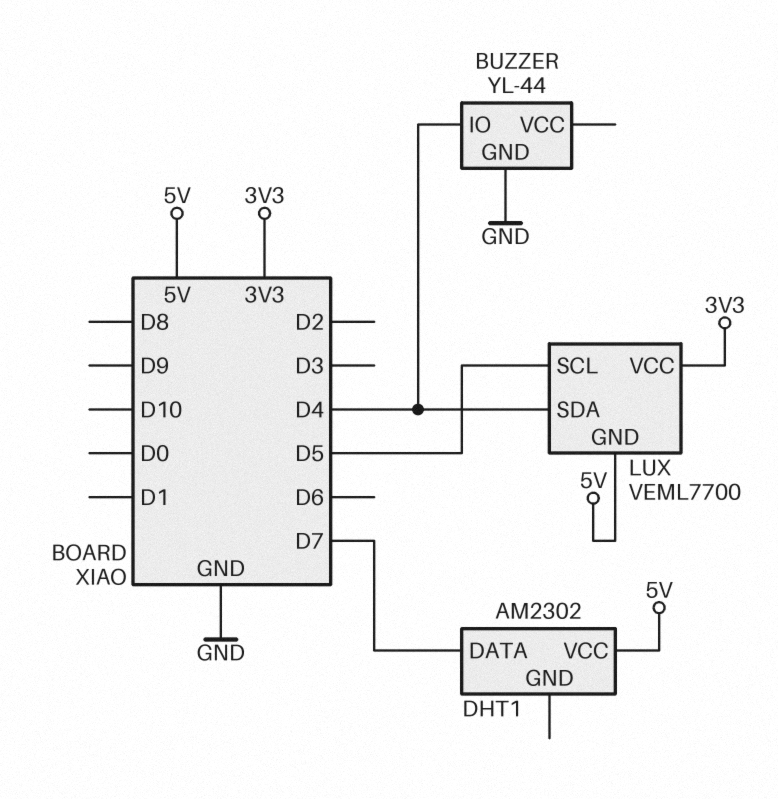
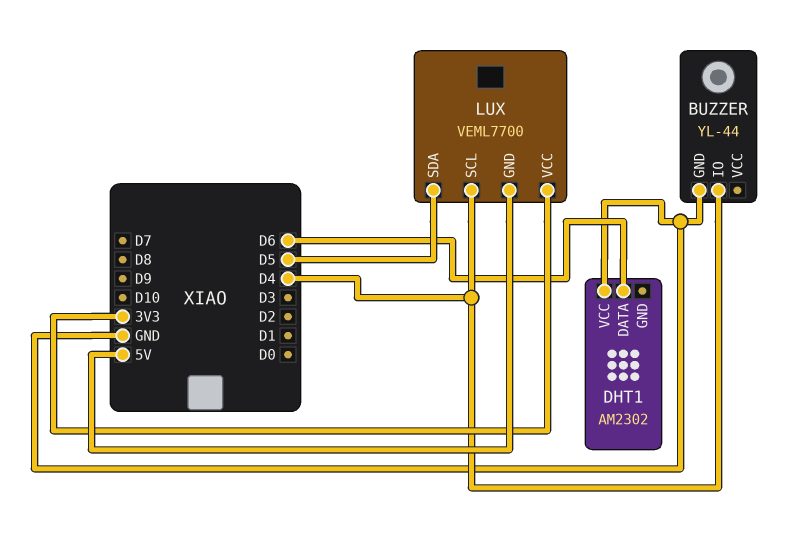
DHT1 pin DATA: D7 -> D6
DHT1 pin VCC: 5V -> GND
LUX pin SCL: D5 -> D4
LUX pin SDA: D4 -> D5

